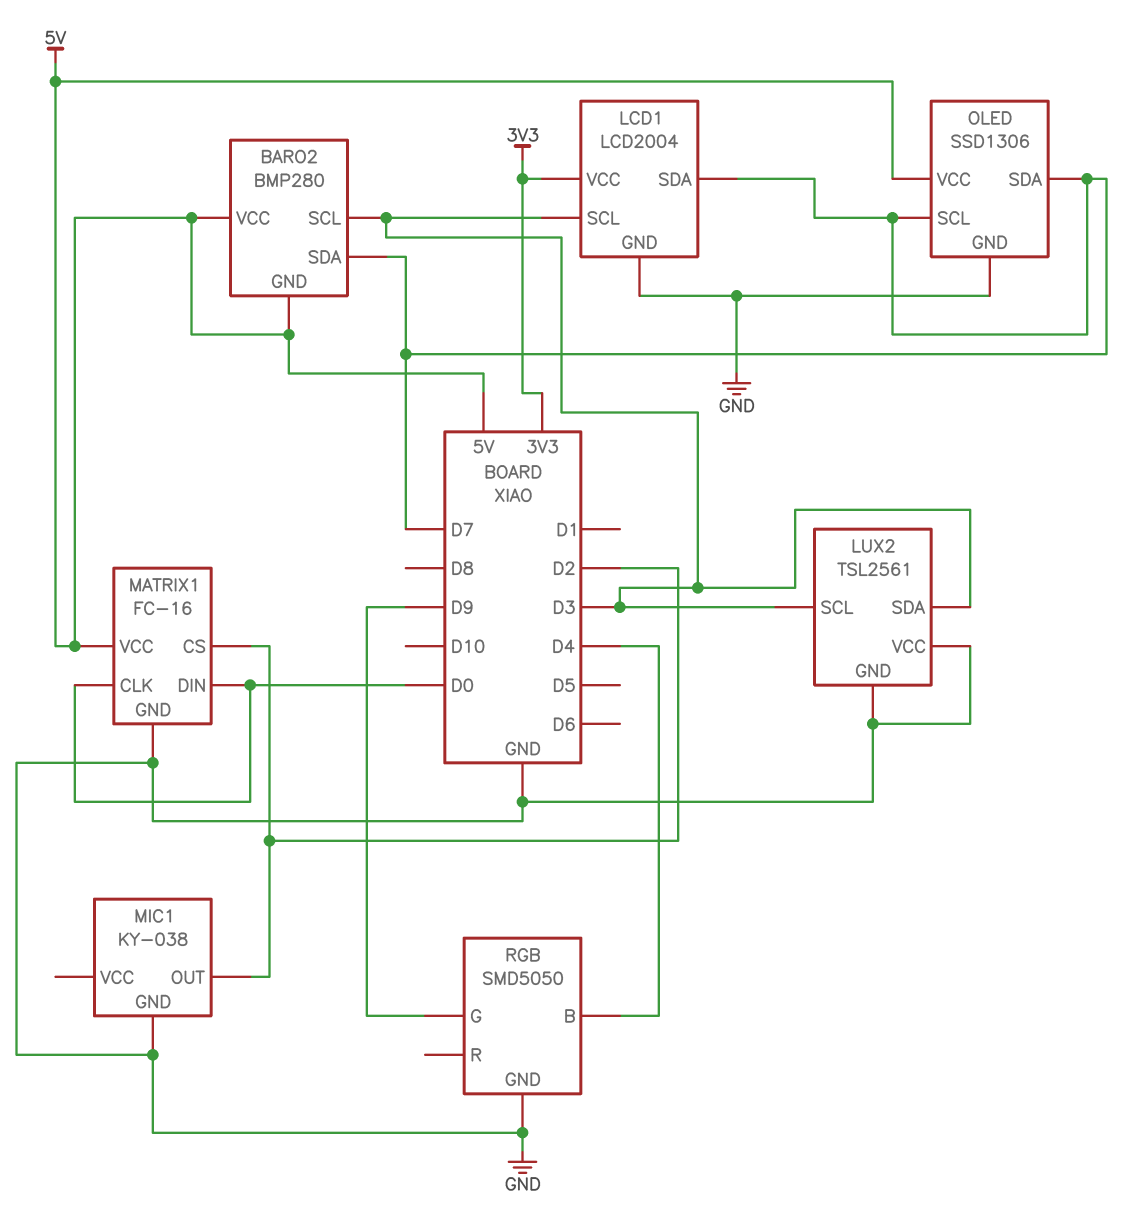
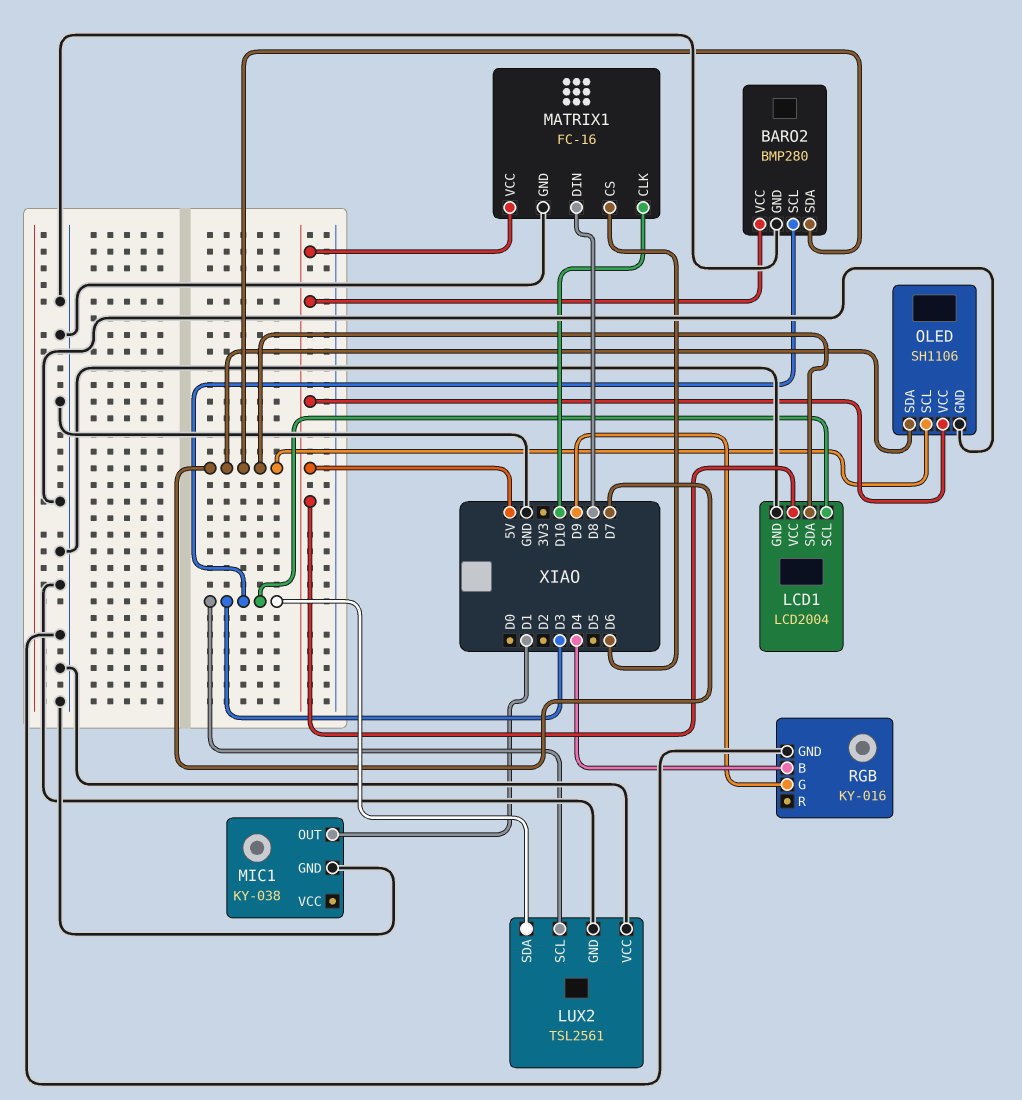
BARO2 pin GND: 5V -> GND
LCD1 pin VCC: 3V3 -> 5V
MATRIX1 pin CLK: D0 -> D10
MATRIX1 pin CS: D2 -> D6
MATRIX1 pin DIN: D0 -> D8
MIC1 pin OUT: D2 -> D1
OLED: SSD1306 -> SH1106
RGB: SMD5050 -> KY-016

